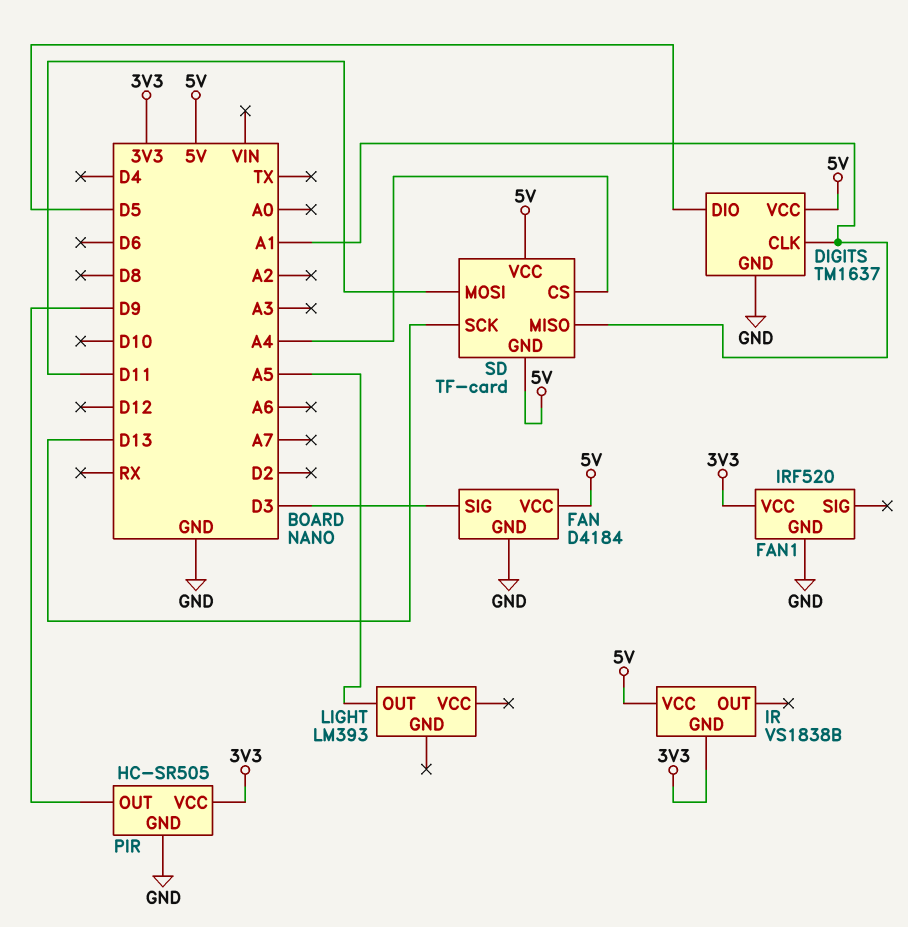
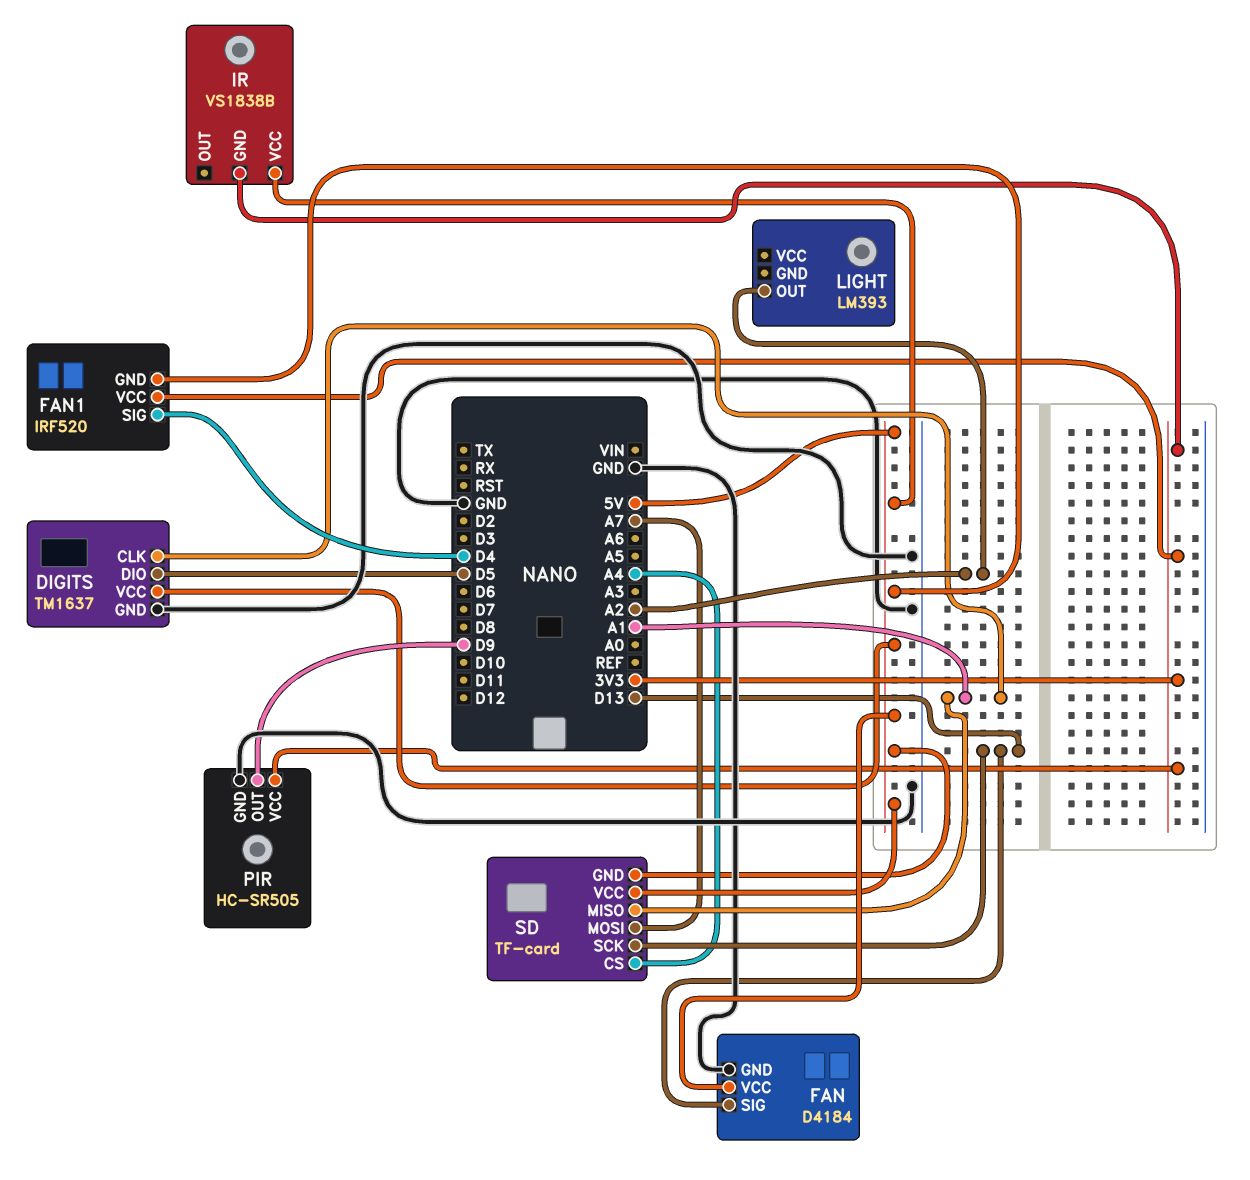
FAN pin SIG: D3 -> D13
FAN1 pin GND: GND -> 5V
FAN1 pin SIG: none -> D4
LIGHT pin OUT: A5 -> A2
SD pin MOSI: D11 -> A7

